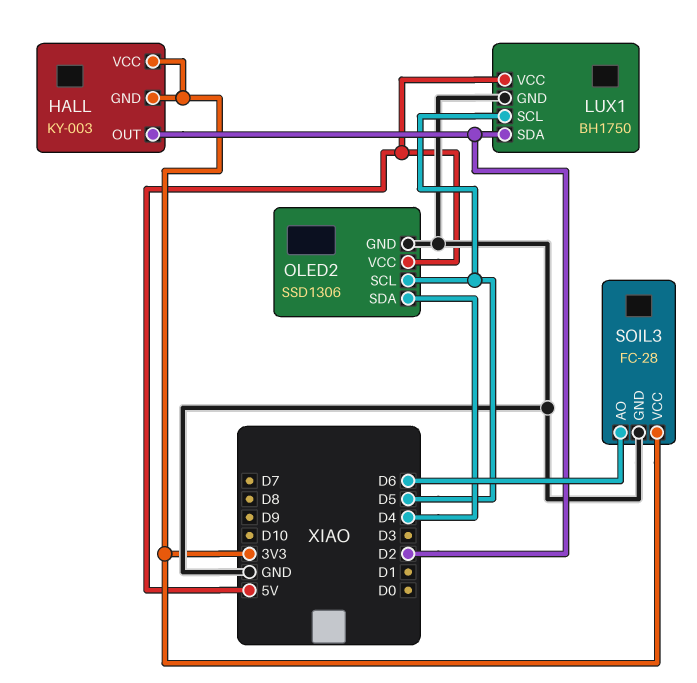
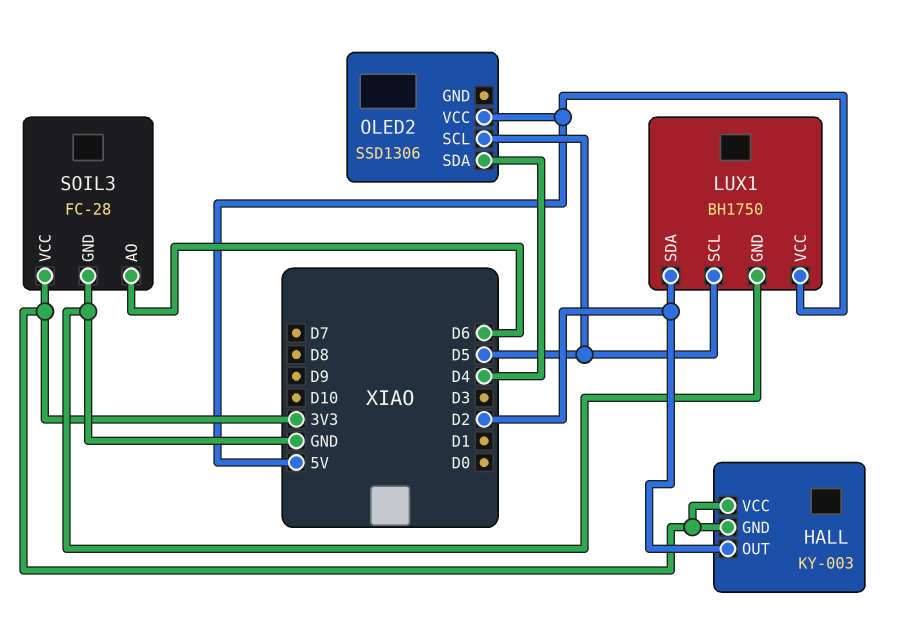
OLED2 pin GND: GND -> none

